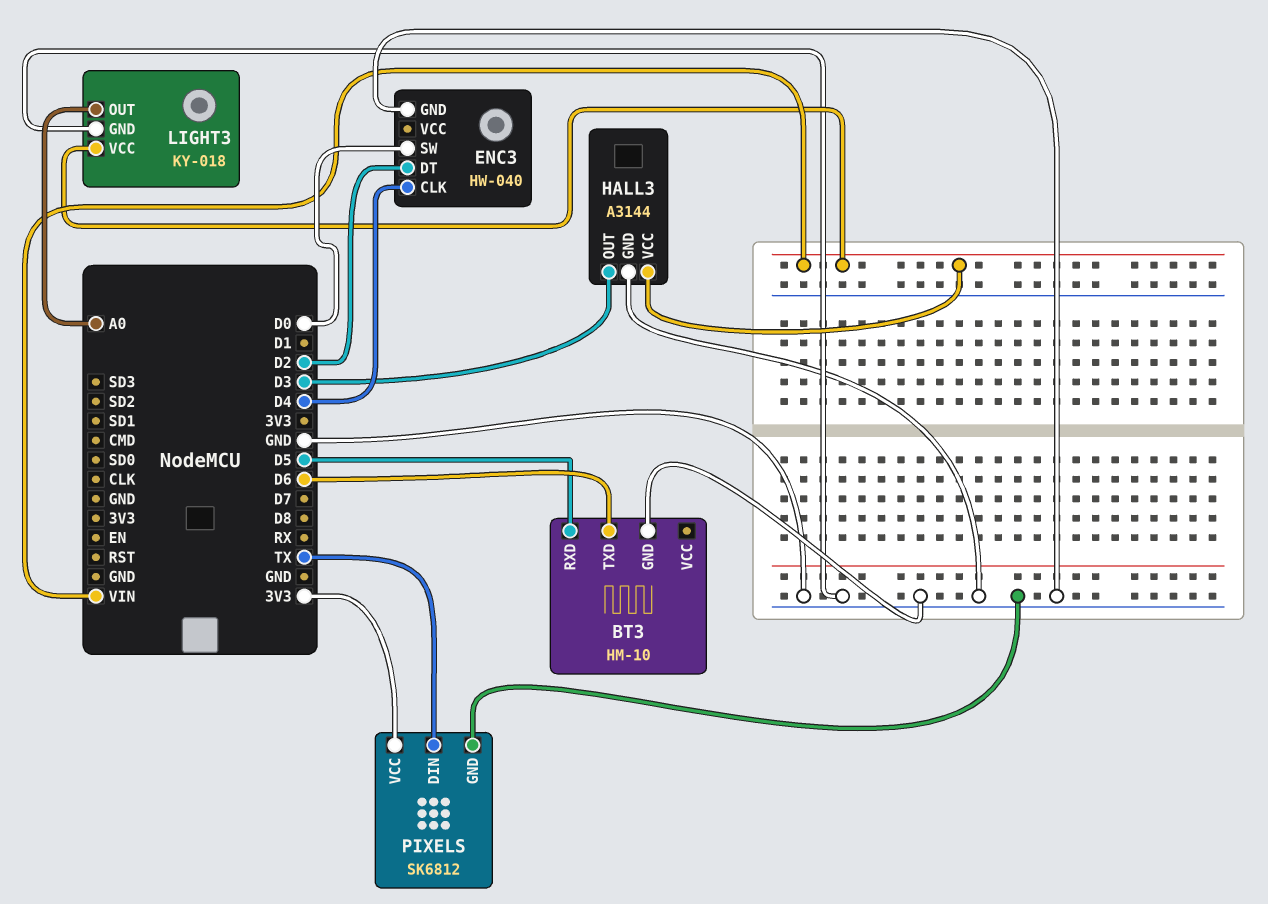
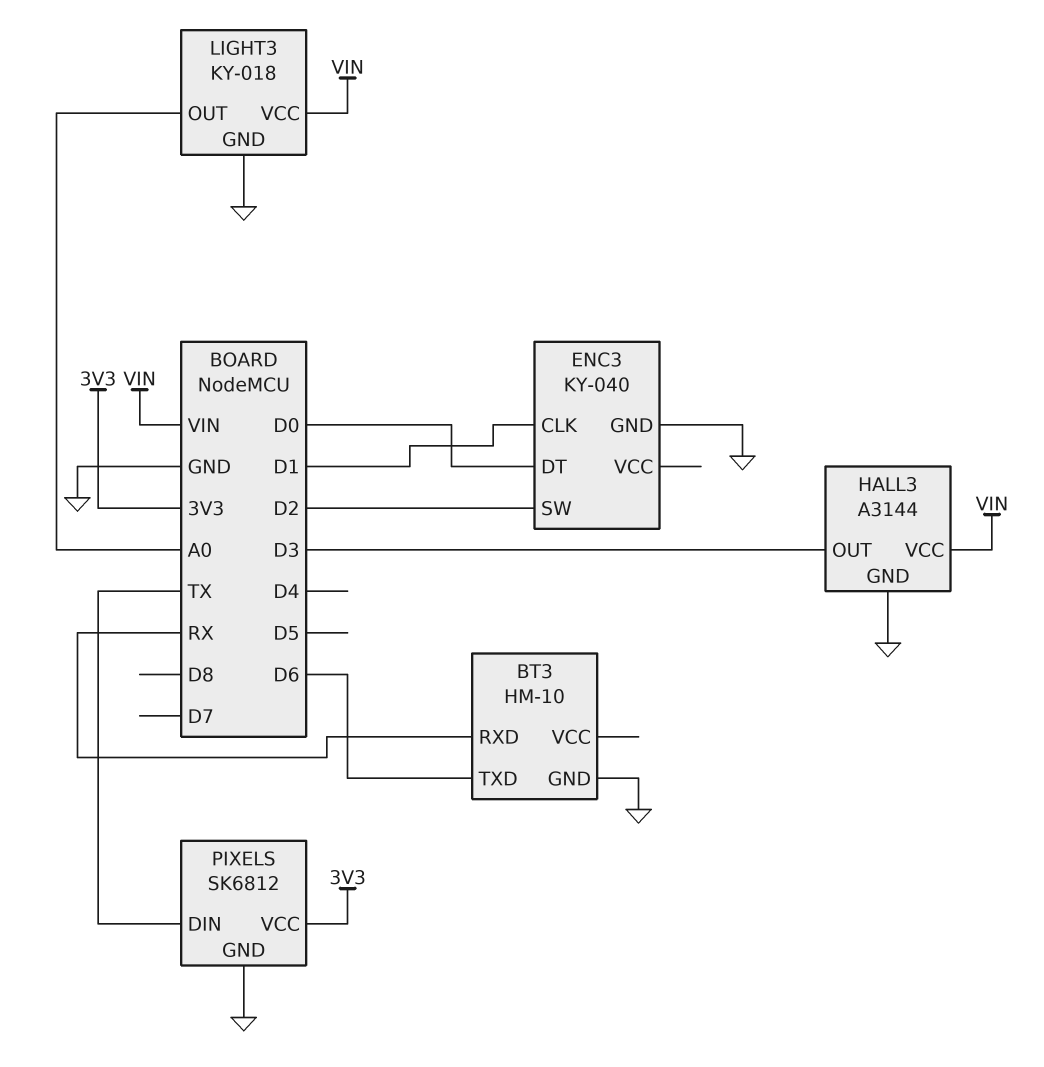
BT3 pin RXD: D5 -> RX
ENC3: HW-040 -> KY-040
ENC3 pin CLK: D4 -> D1
ENC3 pin DT: D2 -> D0
ENC3 pin SW: D0 -> D2

